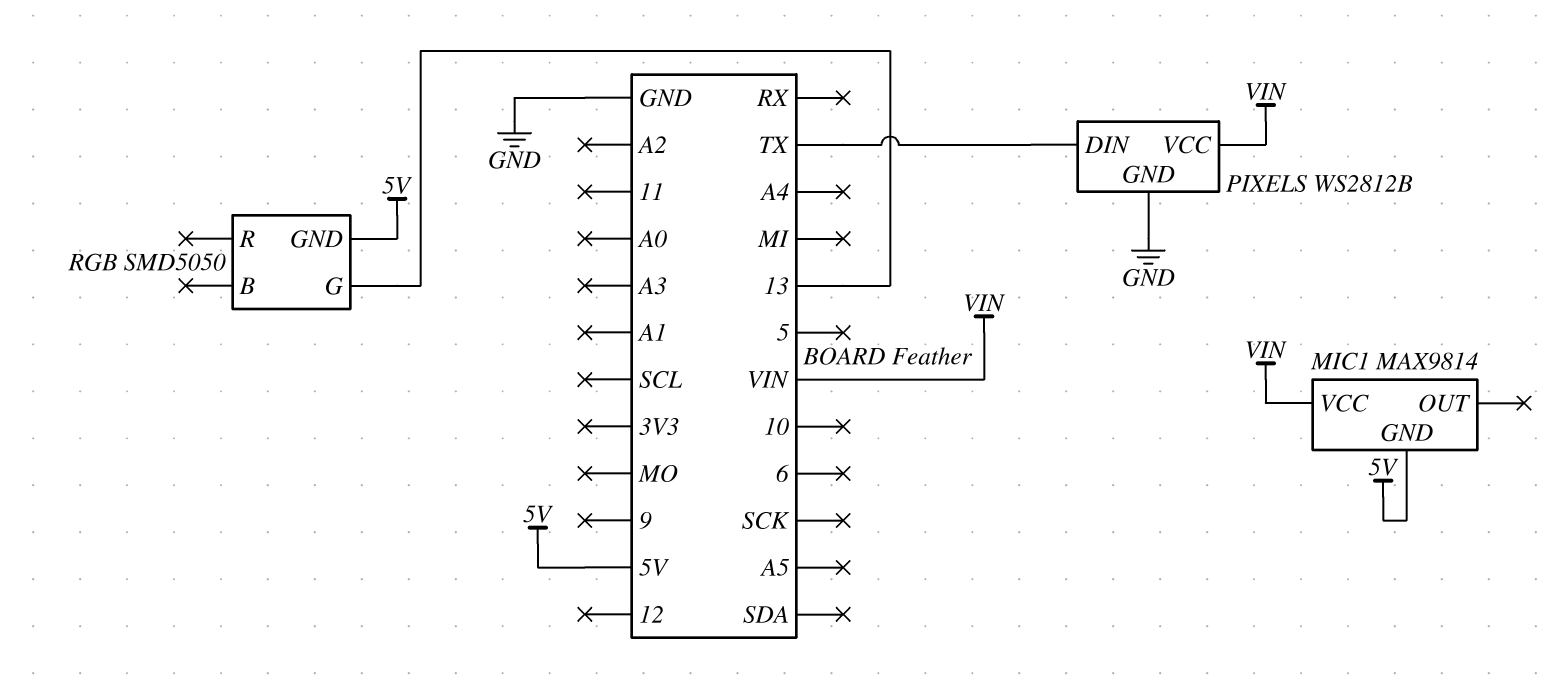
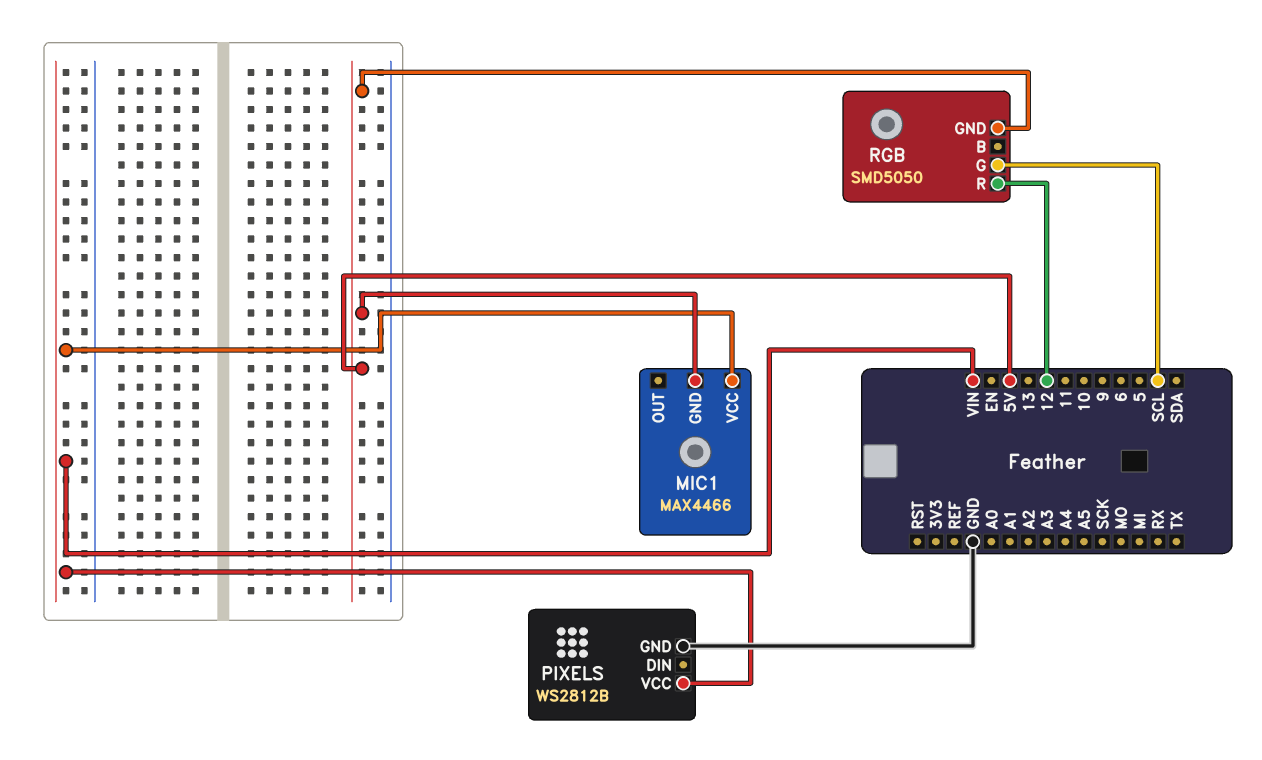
MIC1: MAX9814 -> MAX4466
PIXELS pin DIN: TX -> none
RGB pin G: 13 -> SCL
RGB pin R: none -> 12

